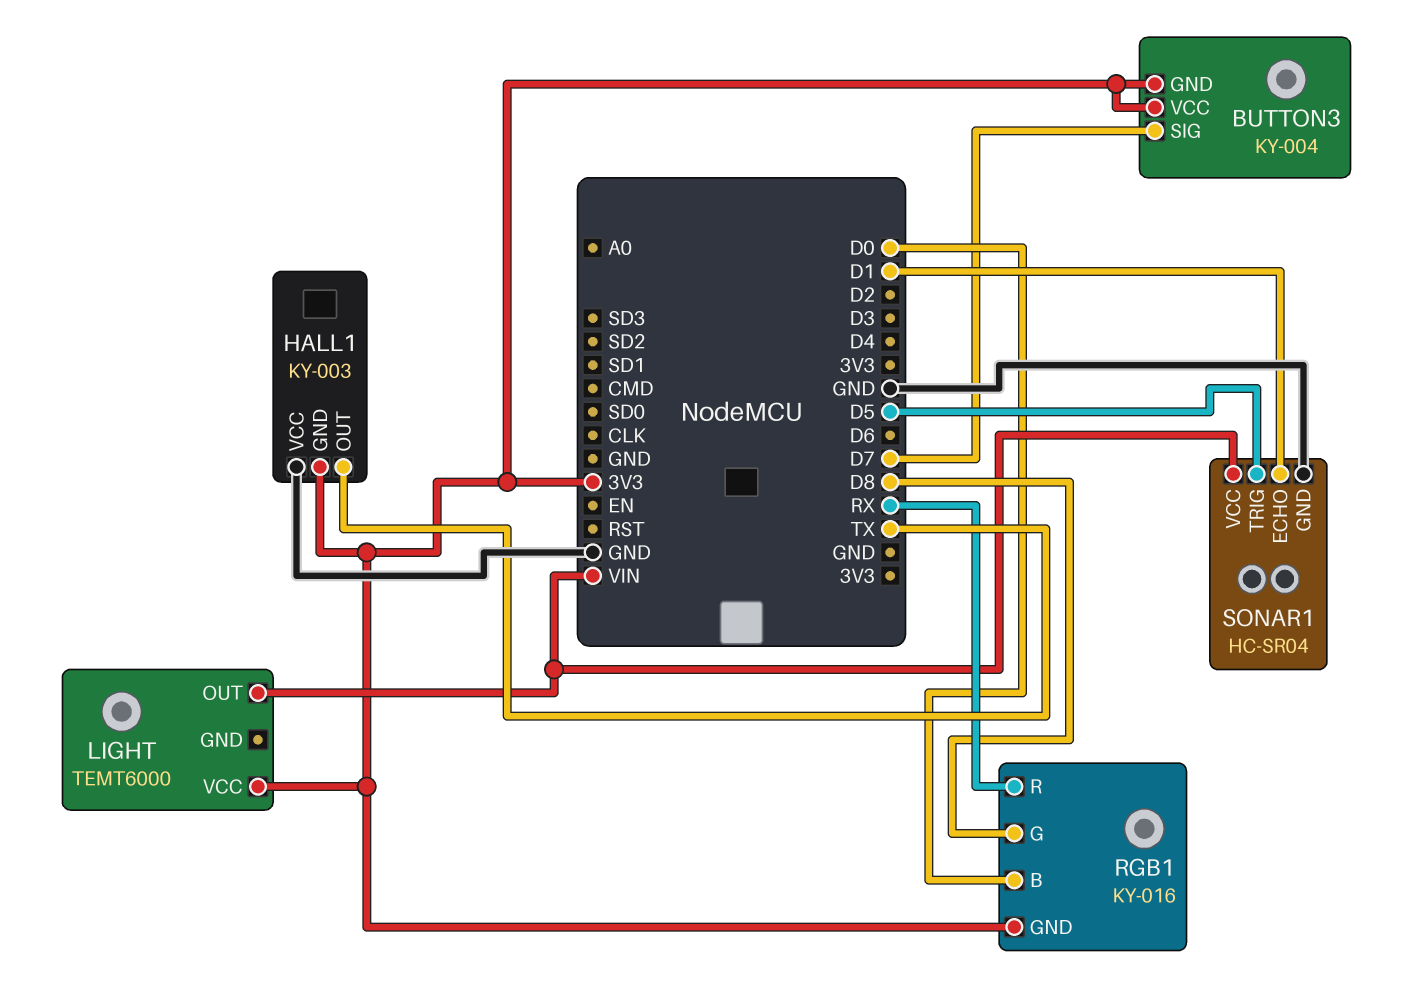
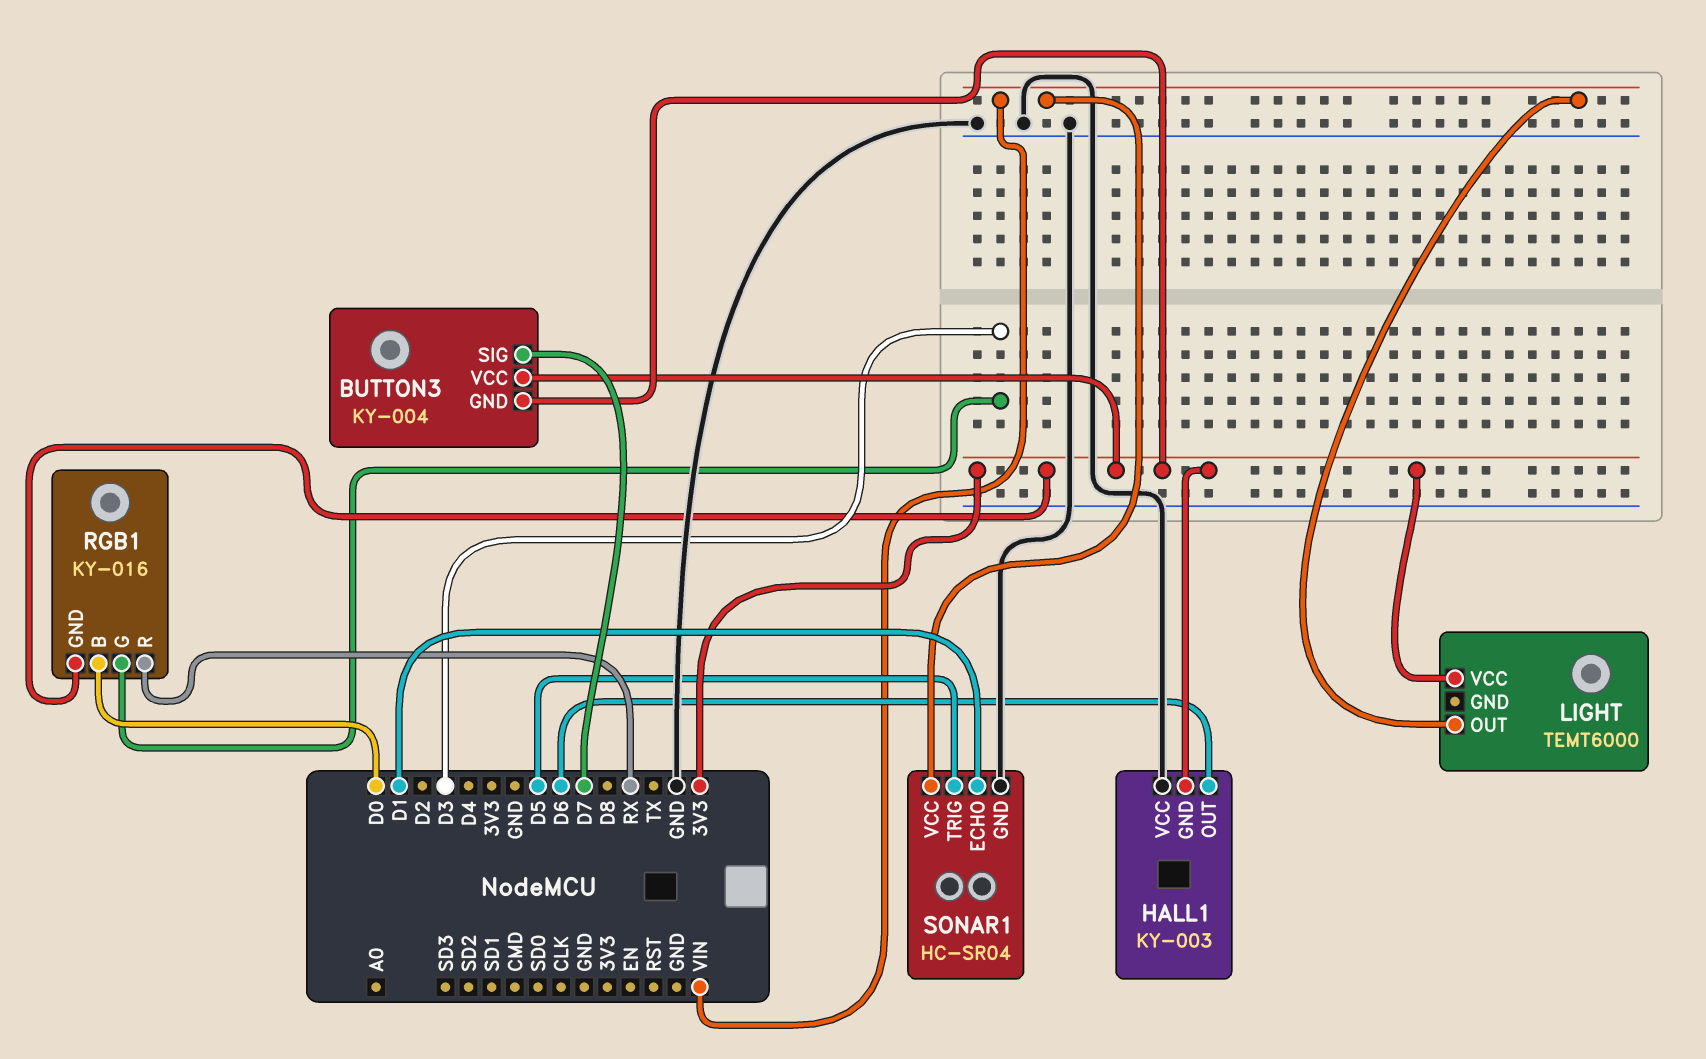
HALL1 pin OUT: TX -> D6
RGB1 pin G: D8 -> D3

